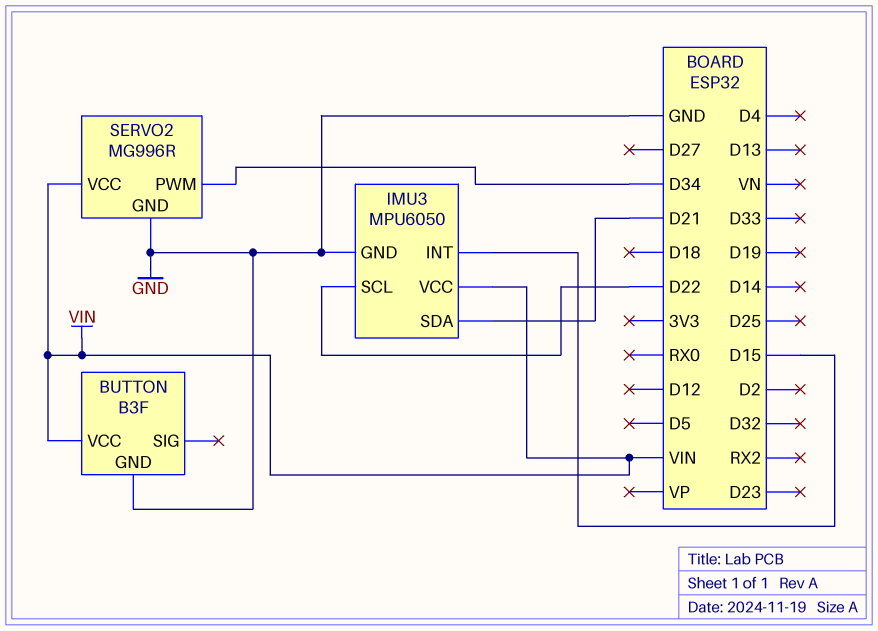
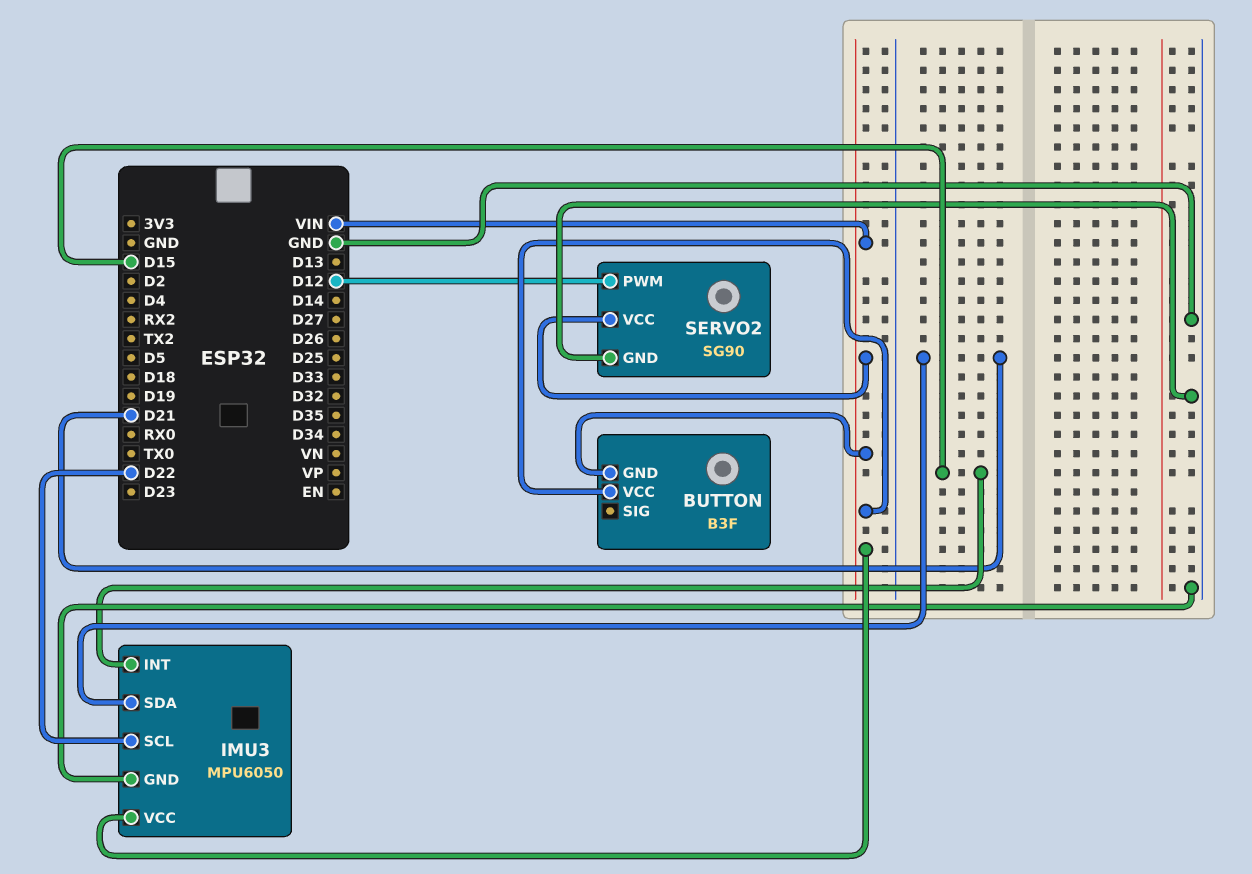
BUTTON pin GND: GND -> VIN
SERVO2: MG996R -> SG90
SERVO2 pin PWM: D34 -> D12

